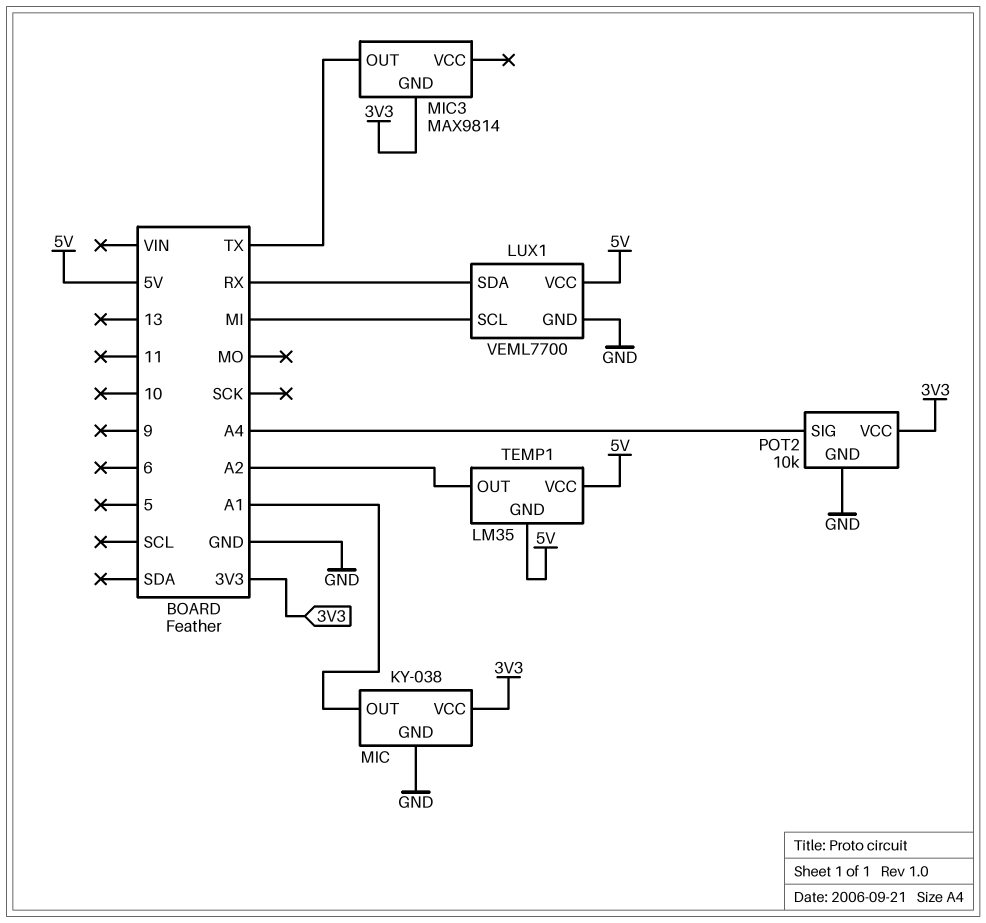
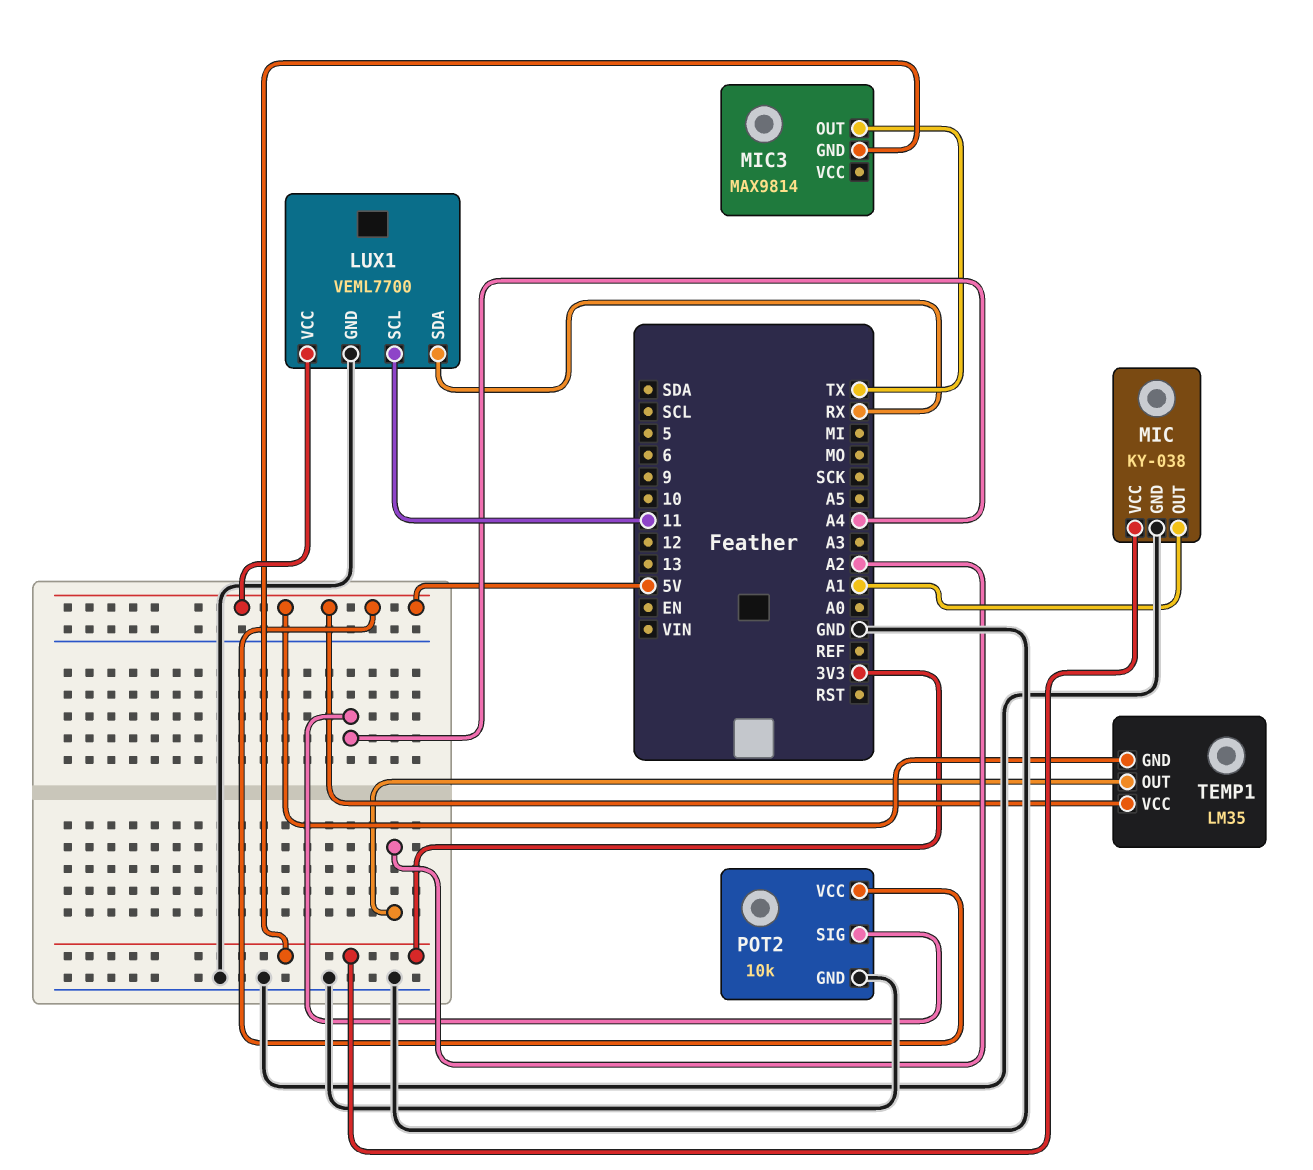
LUX1 pin SCL: MI -> 11
POT2 pin VCC: 3V3 -> 5V

